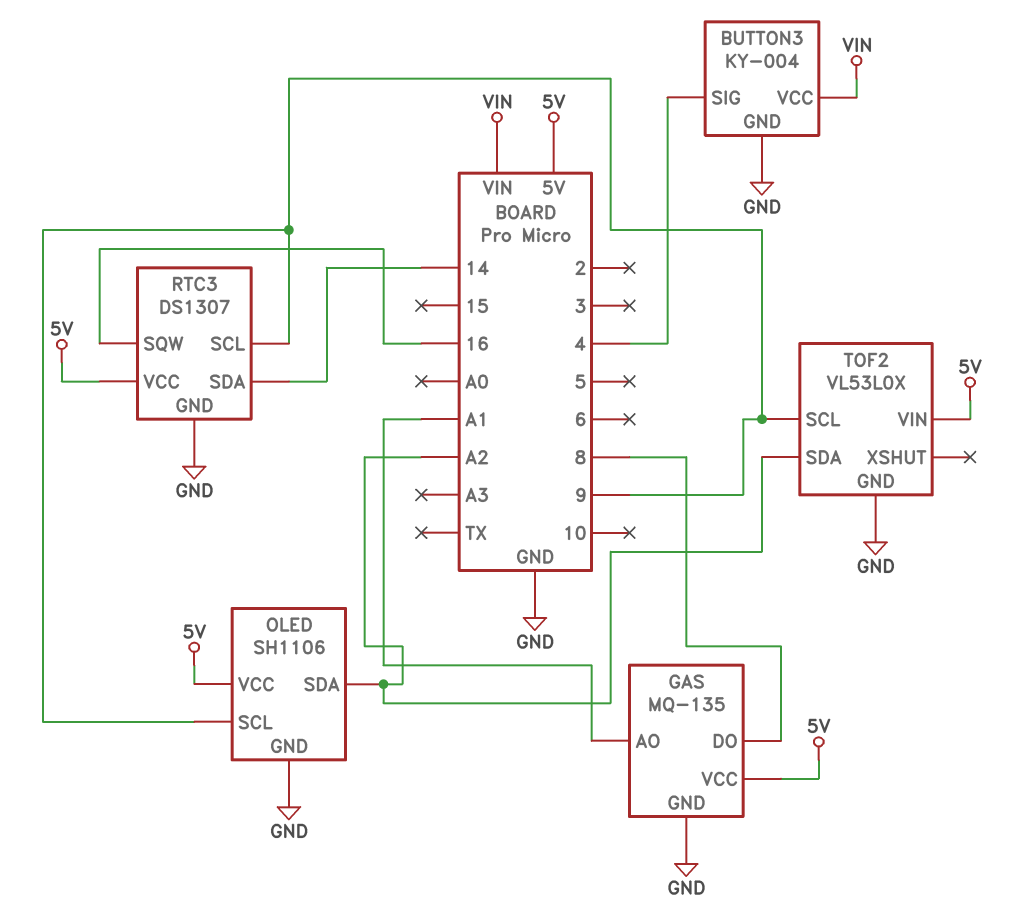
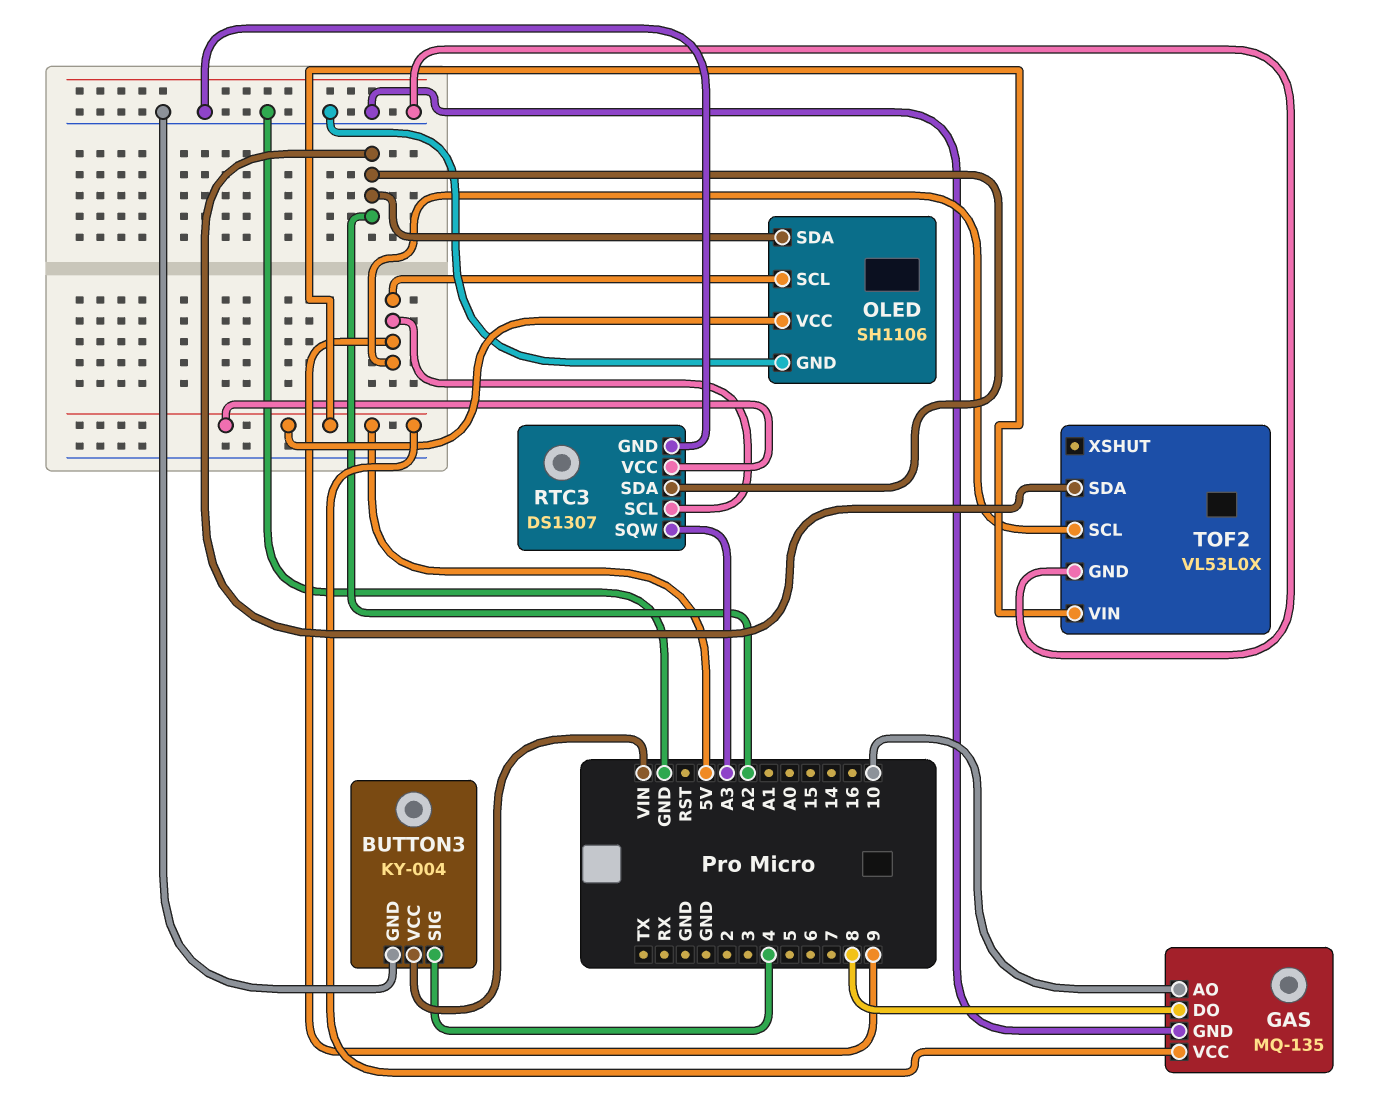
GAS pin AO: A1 -> 10
RTC3 pin SDA: 14 -> A2
RTC3 pin SQW: 16 -> A3

